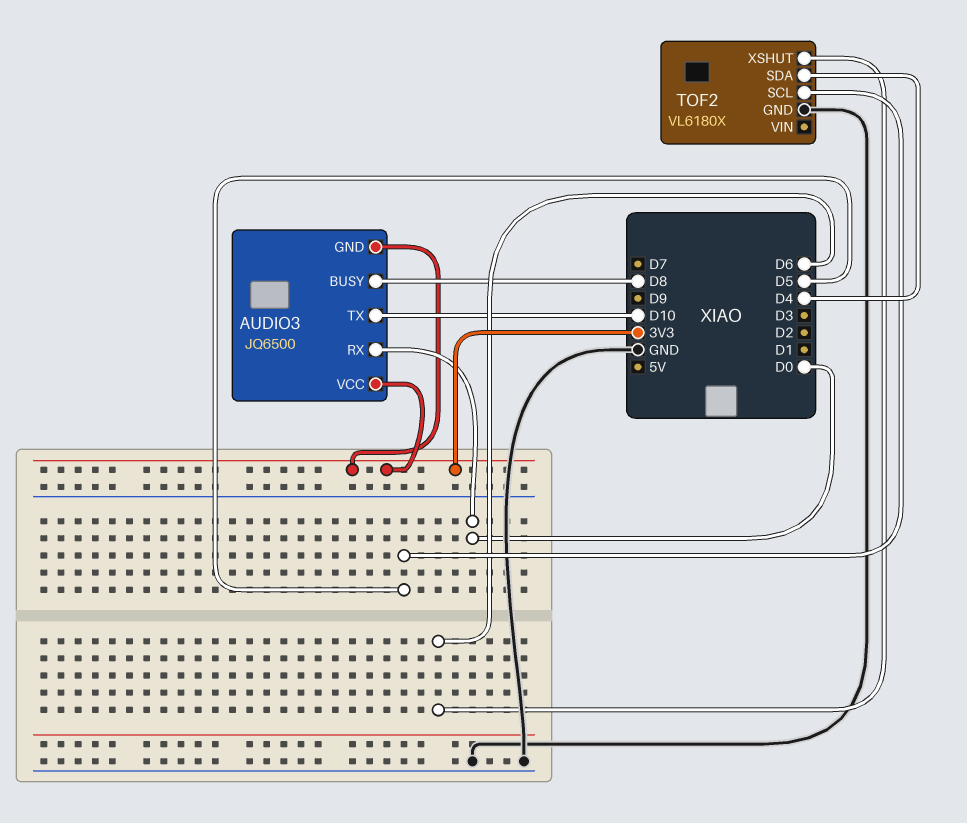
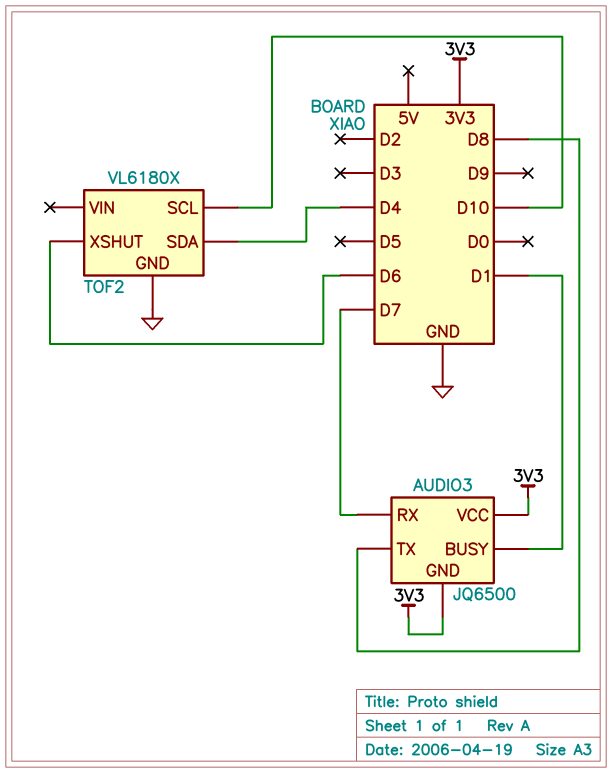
AUDIO3 pin BUSY: D8 -> D1
AUDIO3 pin RX: D0 -> D7
AUDIO3 pin TX: D10 -> D8
TOF2 pin SCL: D5 -> D10

